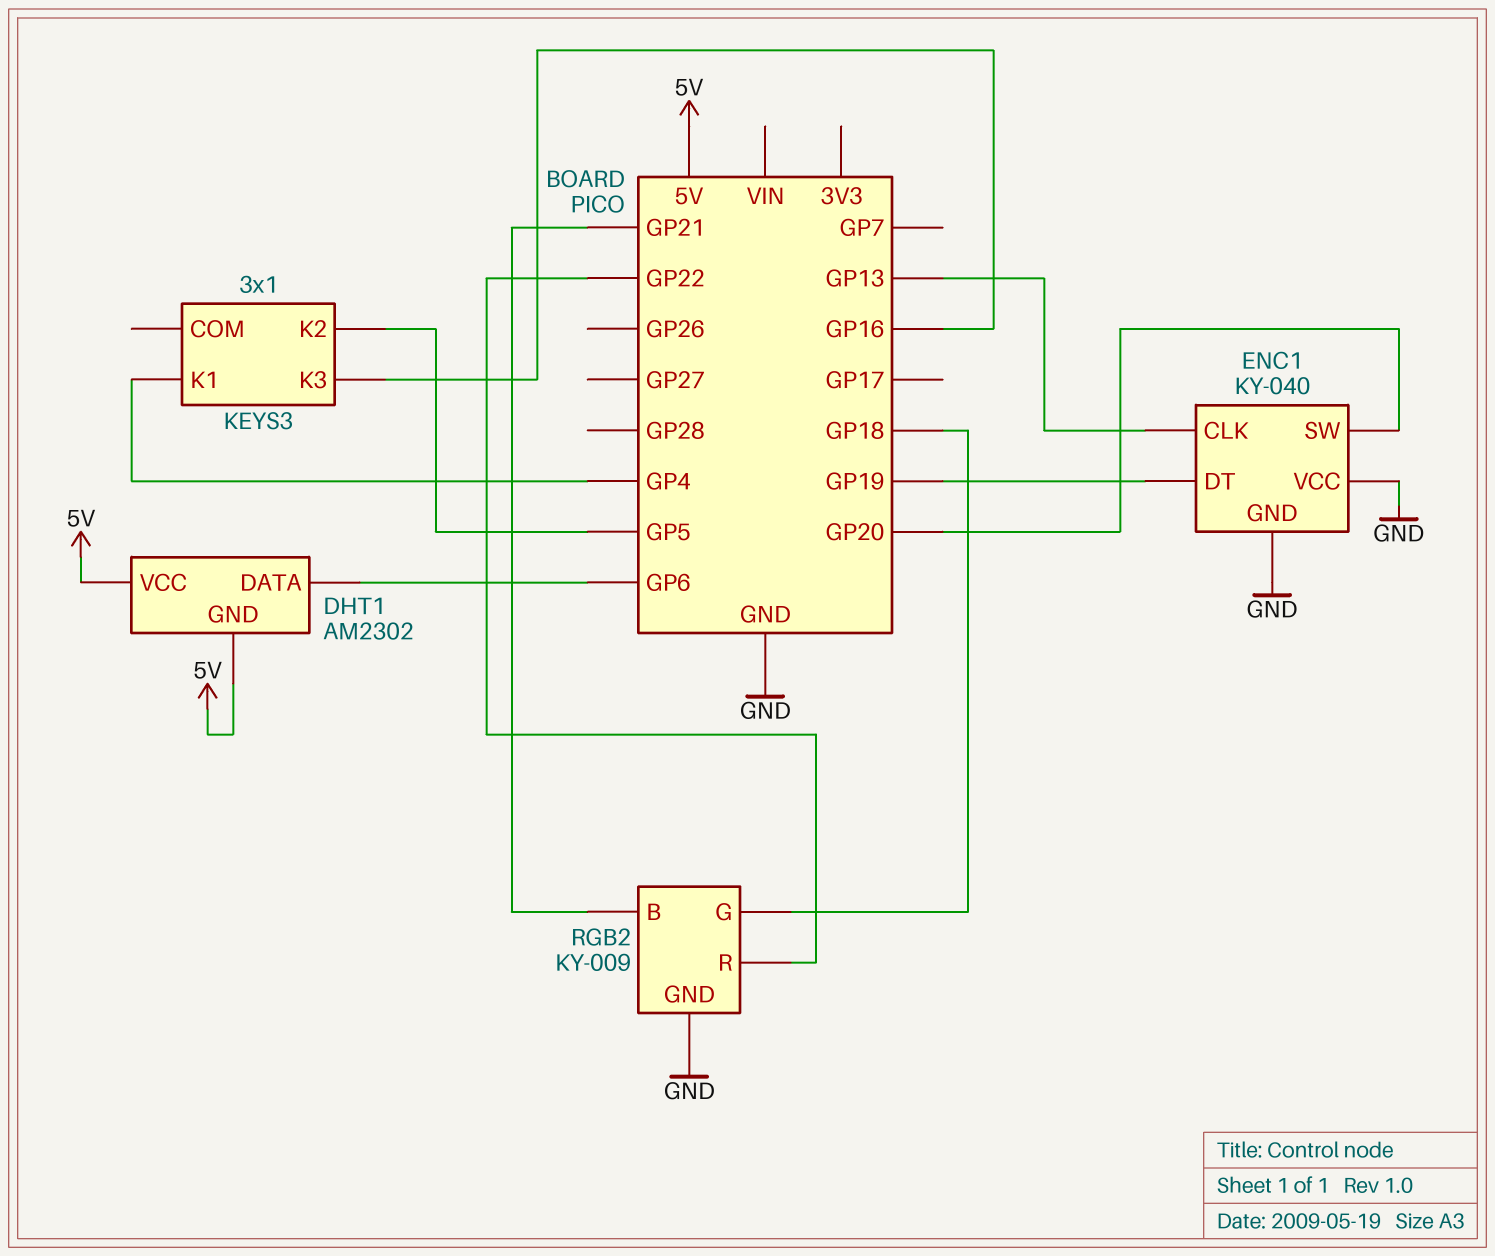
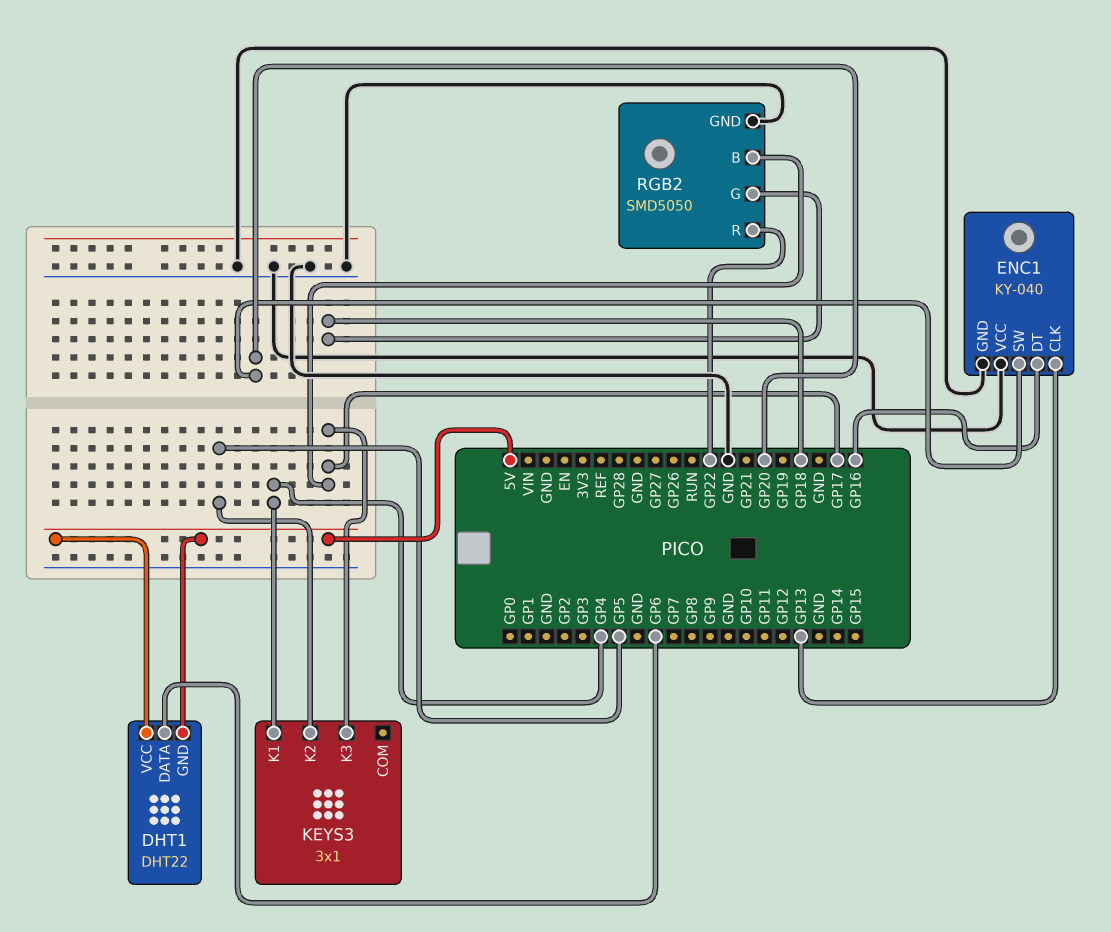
DHT1: AM2302 -> DHT22
ENC1 pin DT: GP19 -> GP16
KEYS3 pin K3: GP16 -> GP17
RGB2: KY-009 -> SMD5050
RGB2 pin B: GP21 -> GP17

